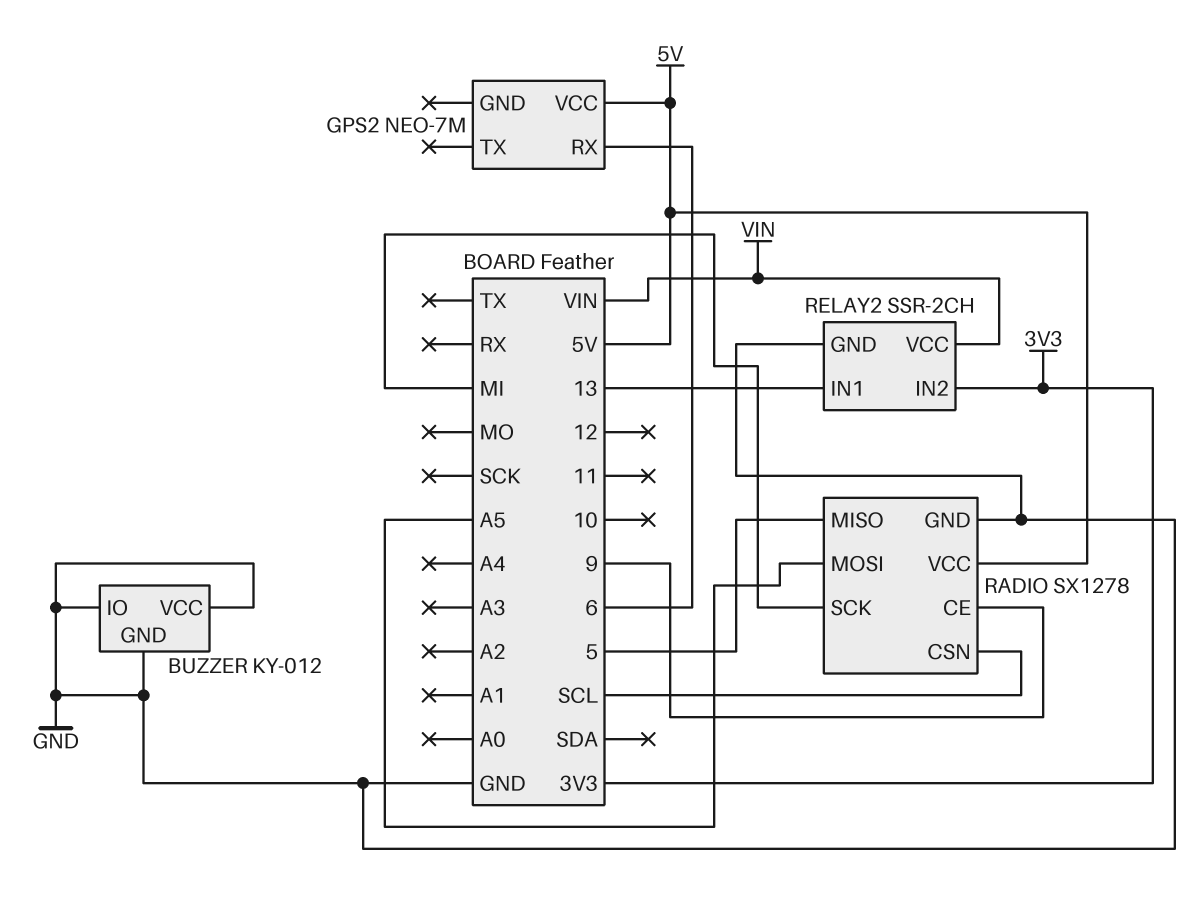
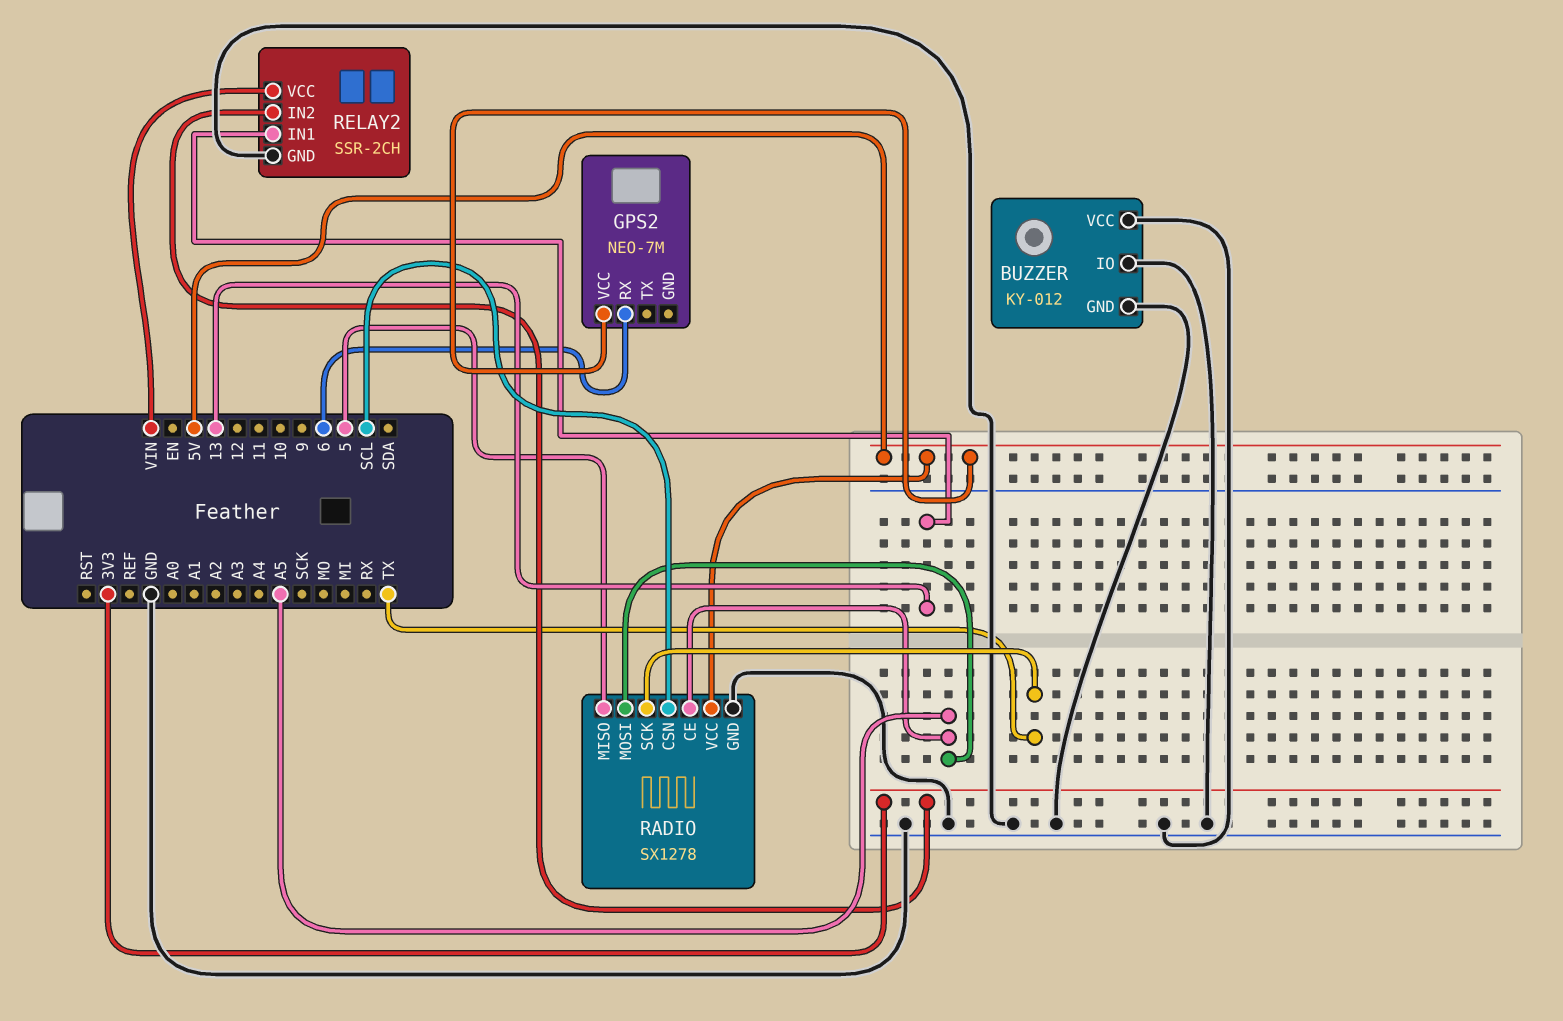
RADIO pin CE: 9 -> A5
RADIO pin SCK: MI -> TX

